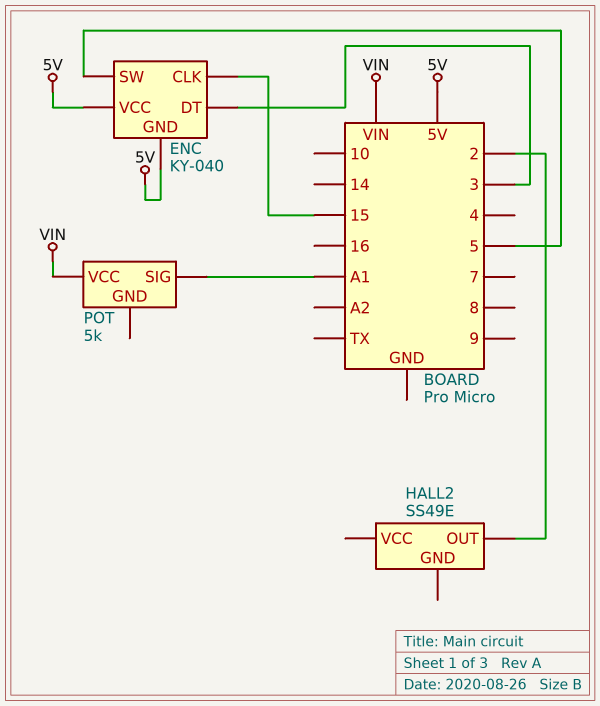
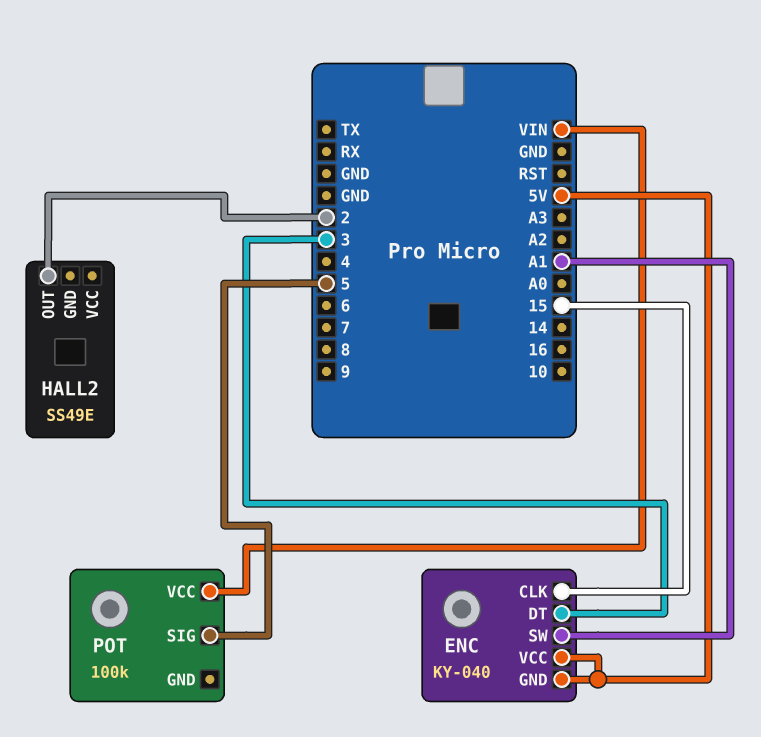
ENC pin SW: 5 -> A1
POT: 5k -> 100k
POT pin SIG: A1 -> 5

